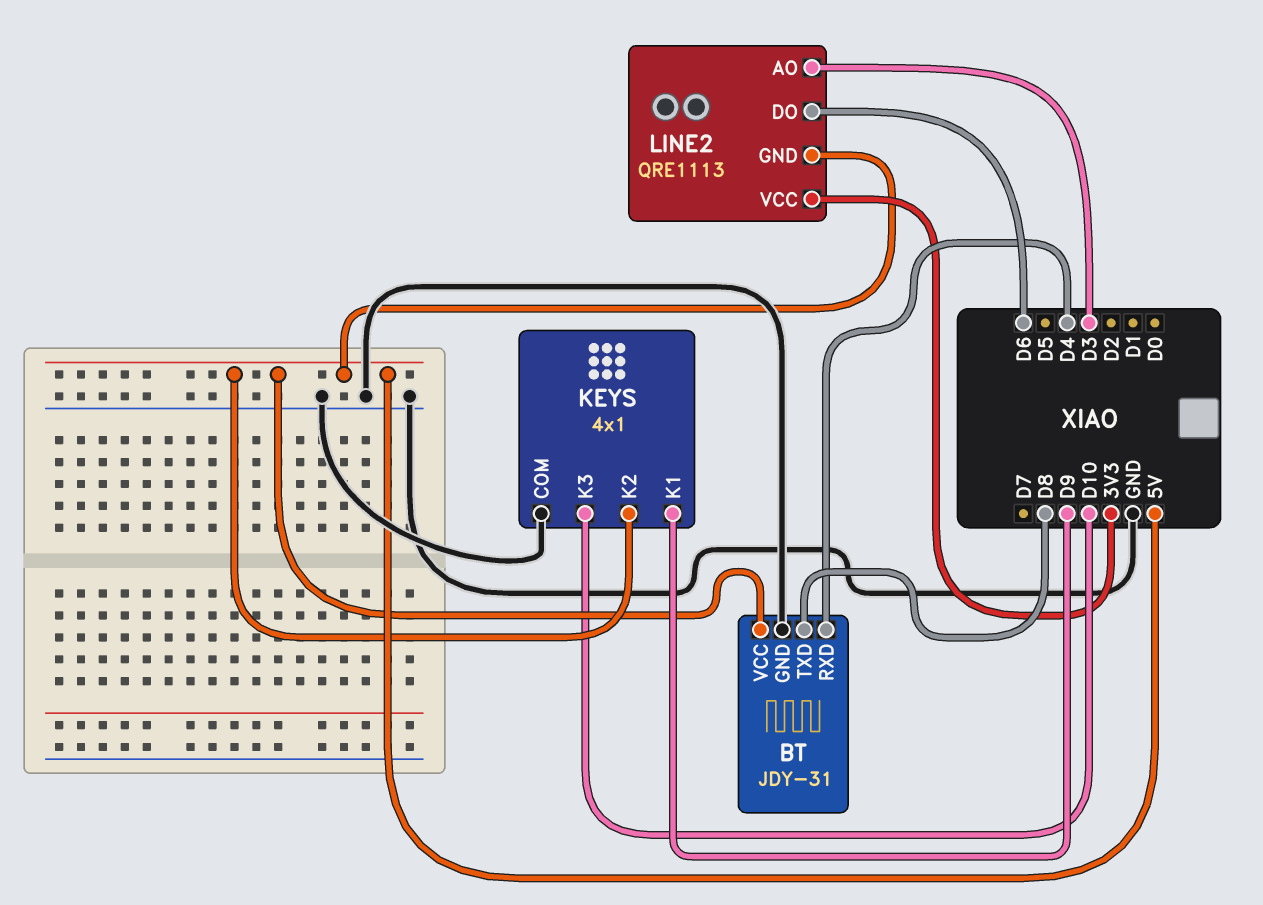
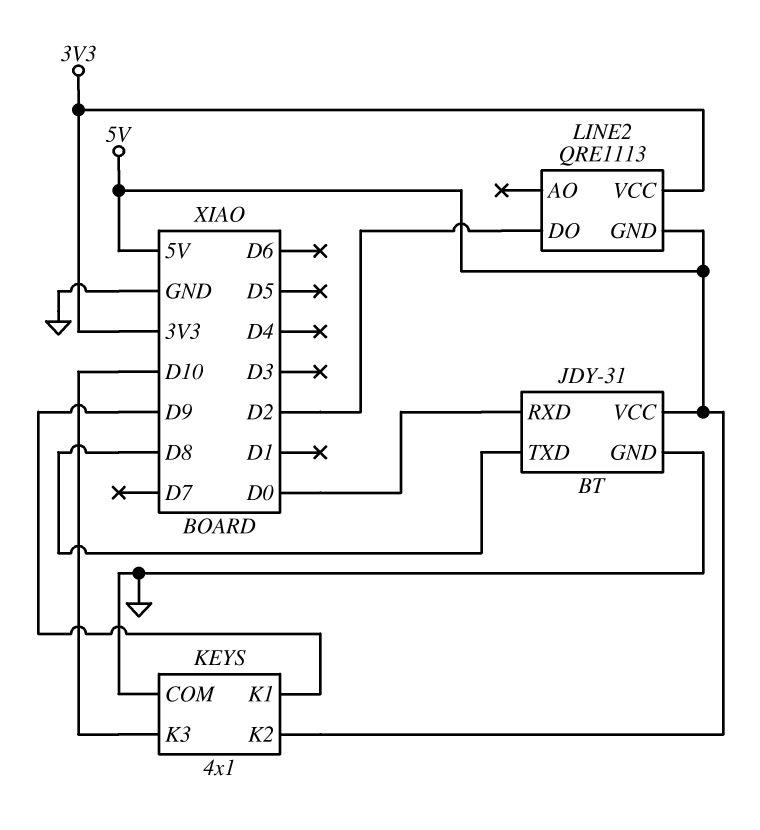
BT pin RXD: D4 -> D0
LINE2 pin AO: D3 -> none
LINE2 pin DO: D6 -> D2

